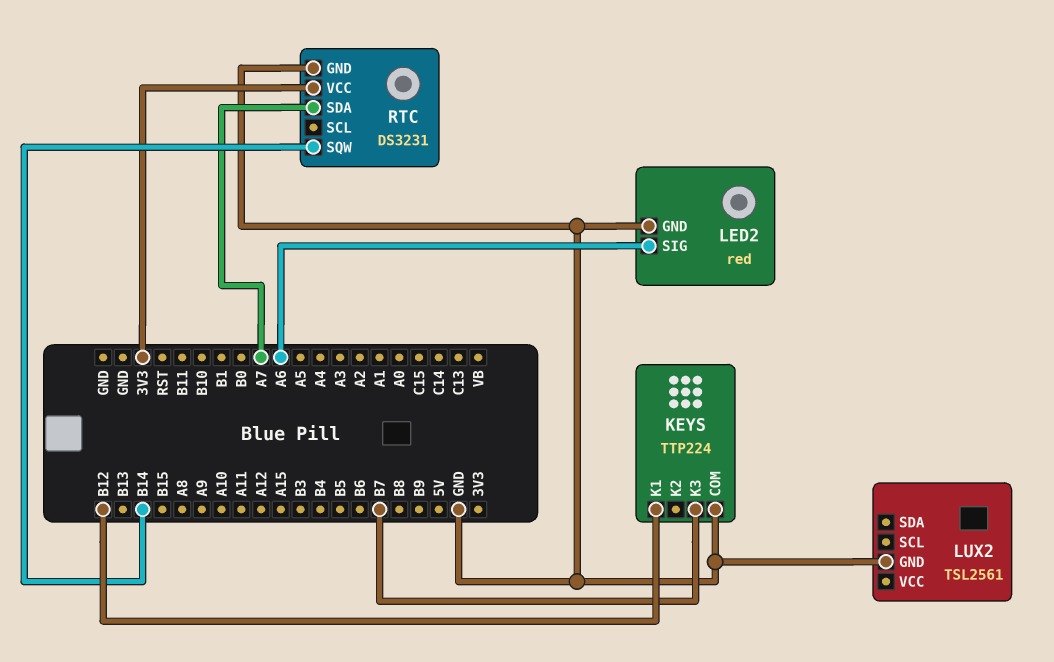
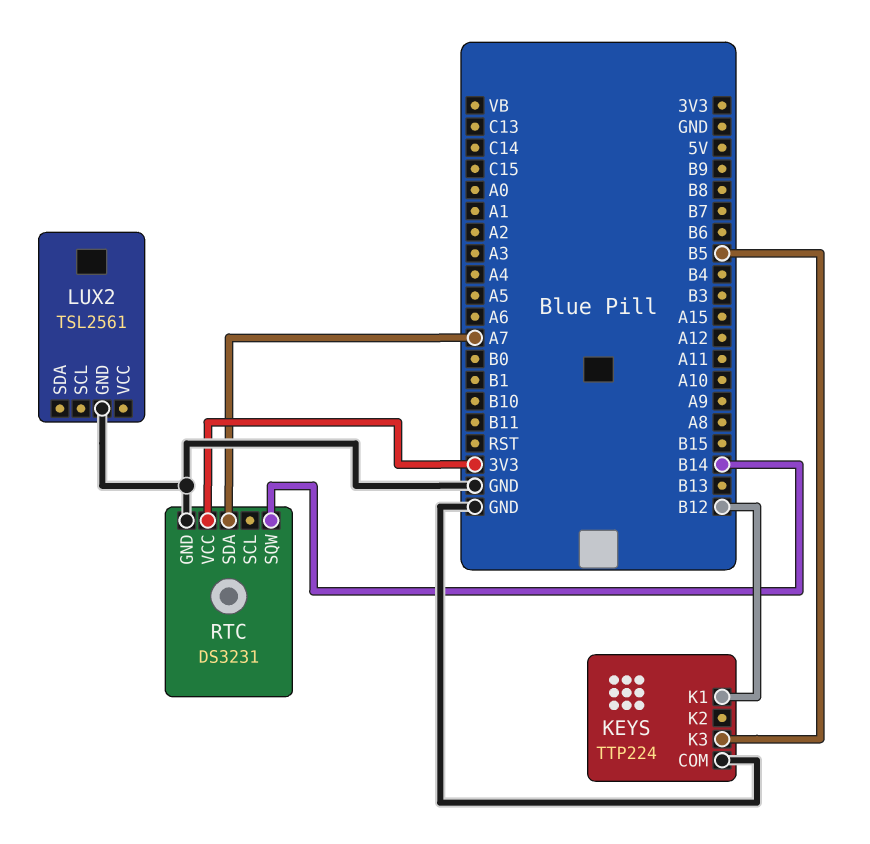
KEYS pin K3: B7 -> B5
LED2: red -> none
LED2 pin GND: GND -> none
LED2 pin SIG: A6 -> none

